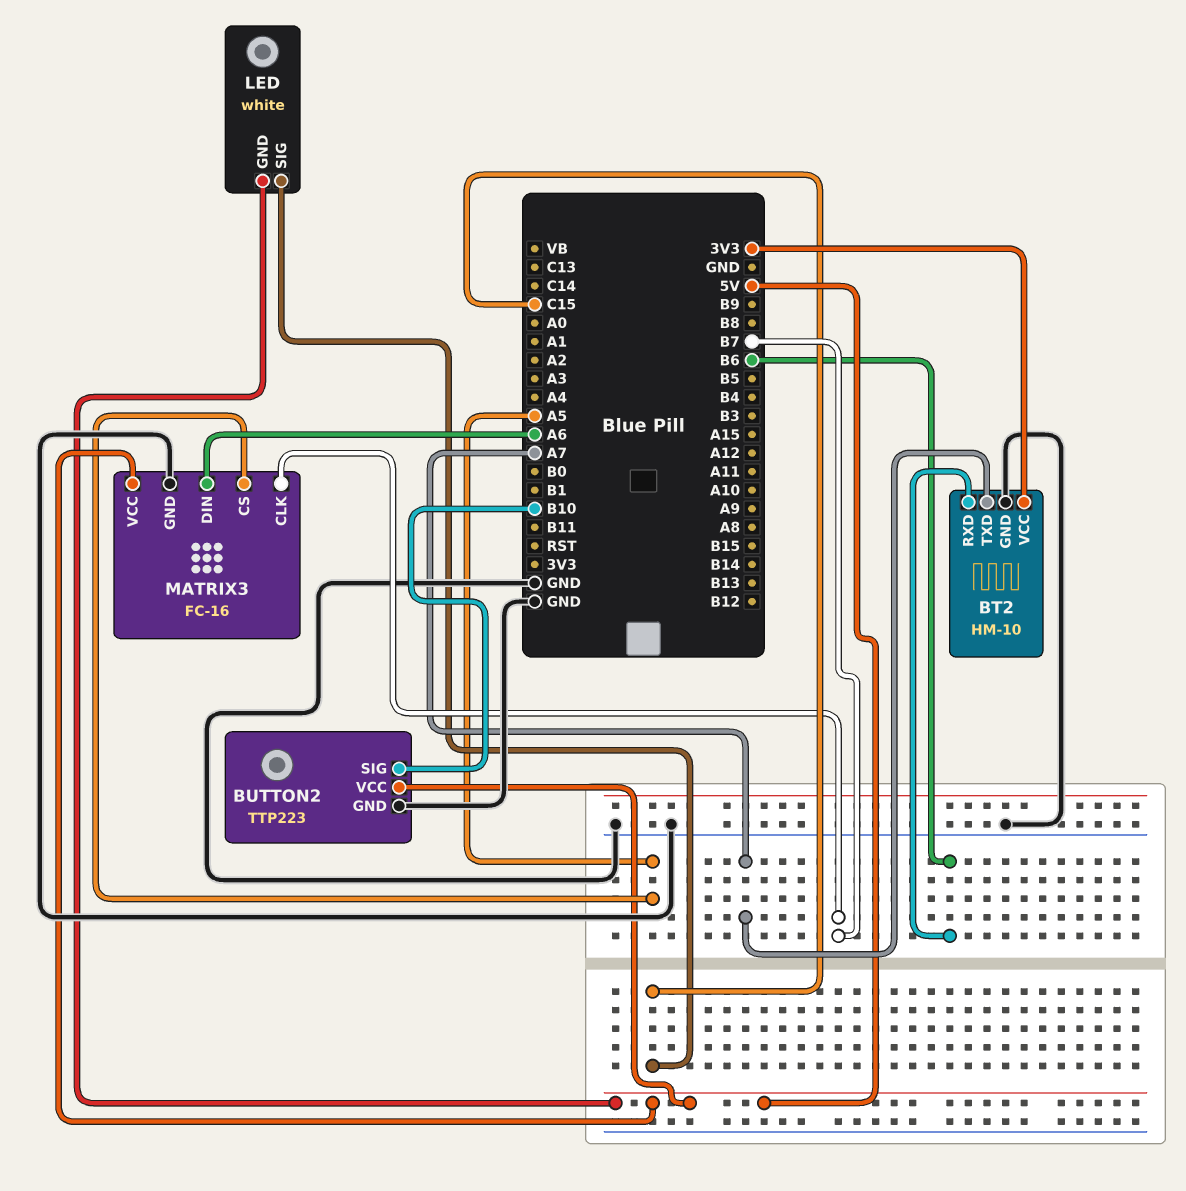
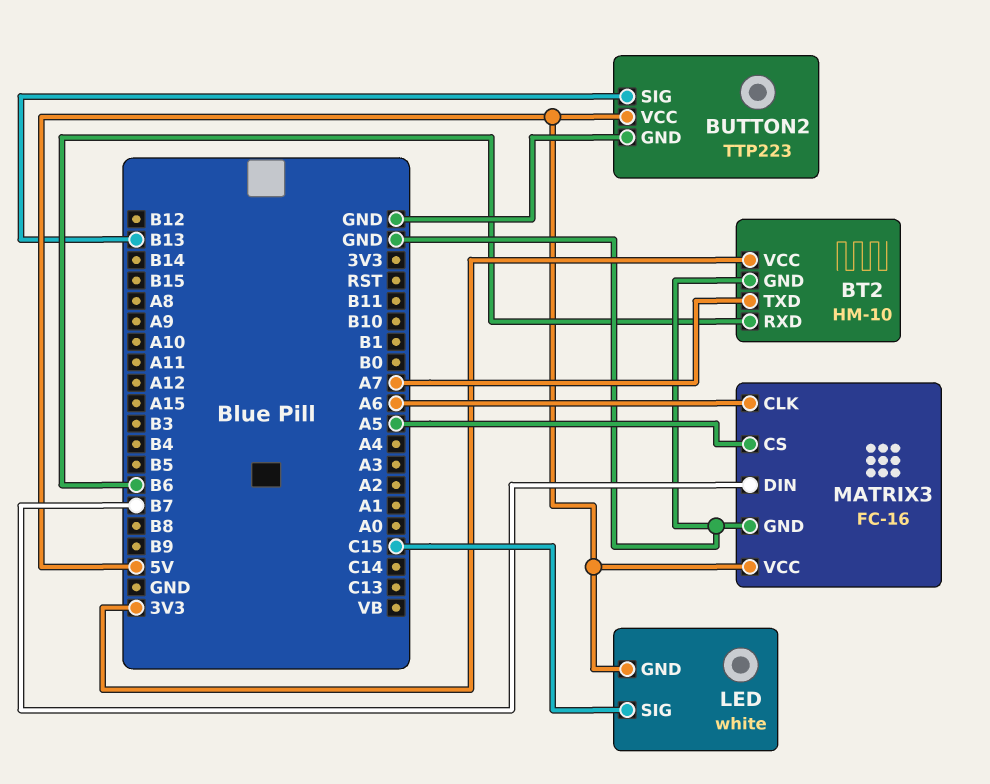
BUTTON2 pin SIG: B10 -> B13
MATRIX3 pin CLK: B7 -> A6
MATRIX3 pin DIN: A6 -> B7

